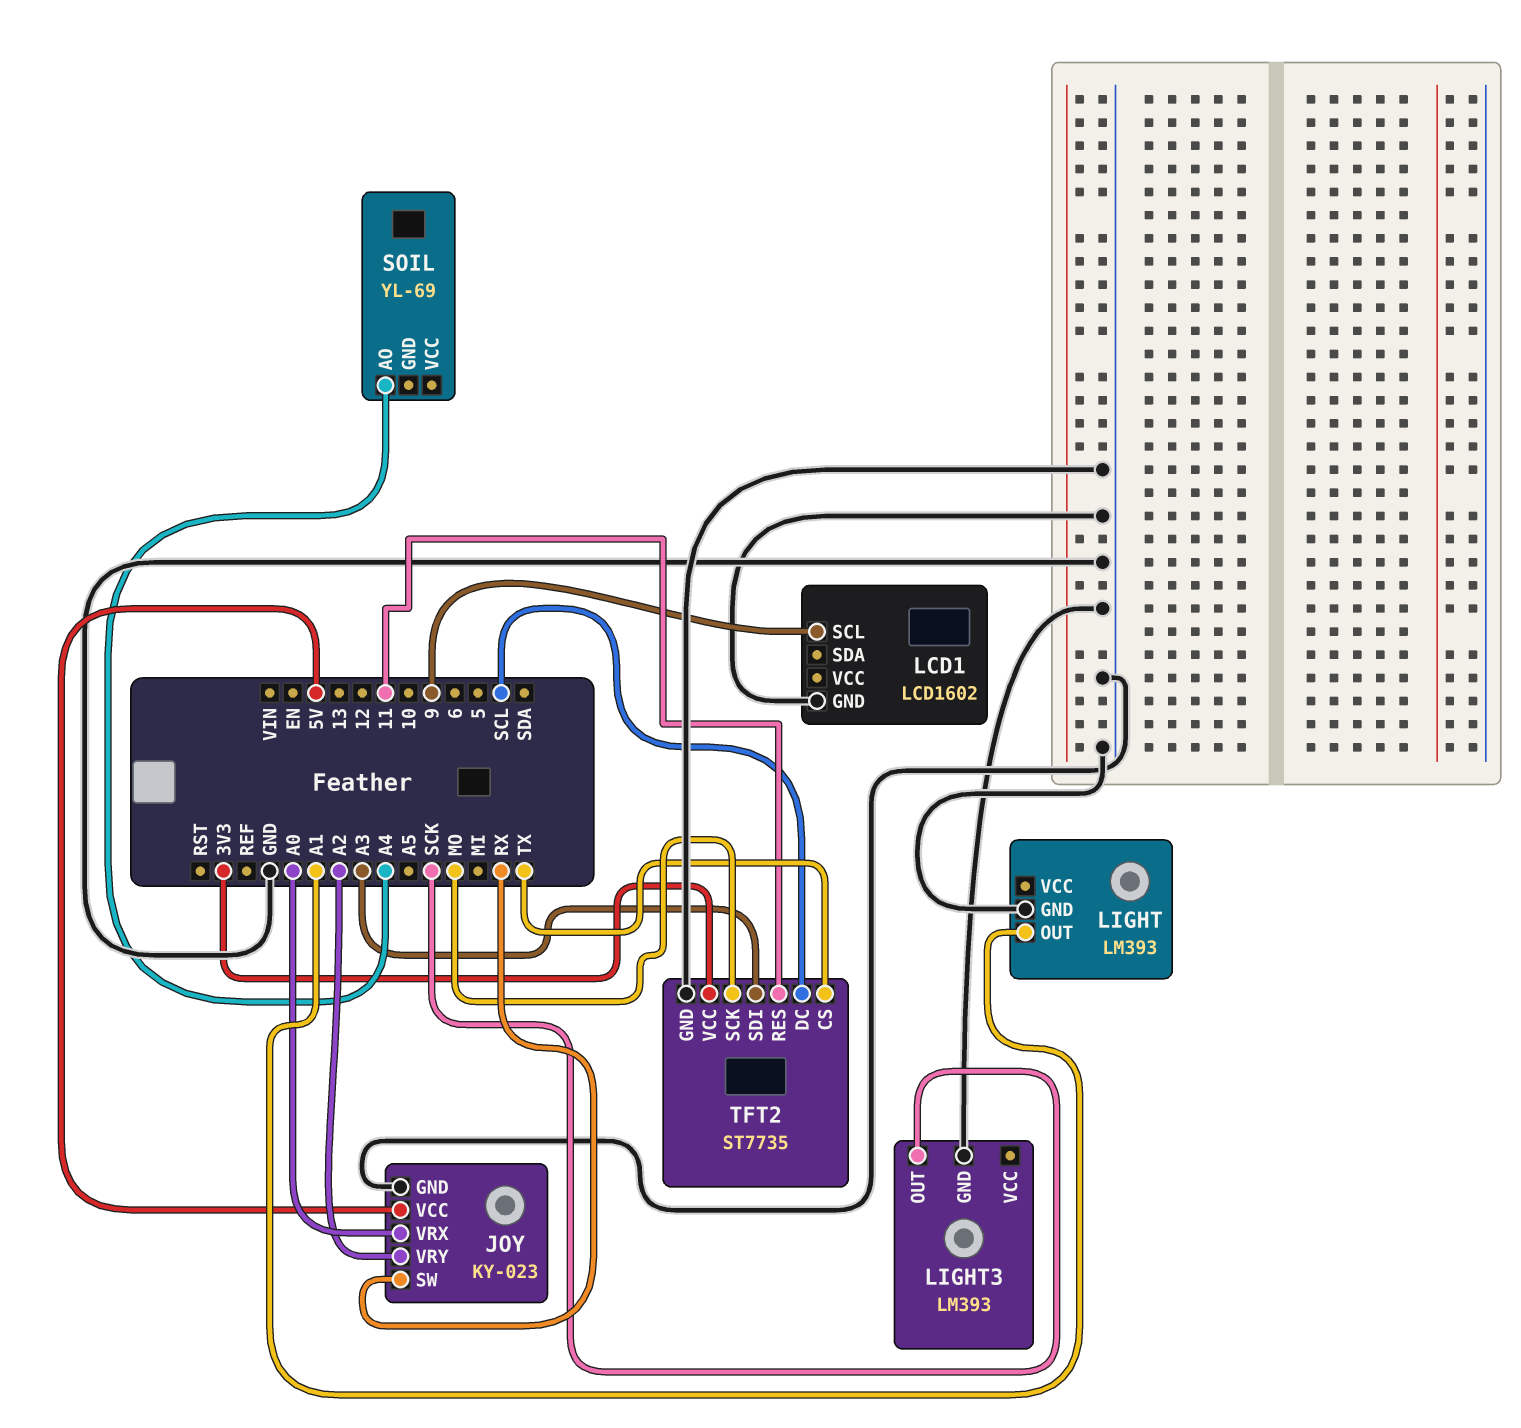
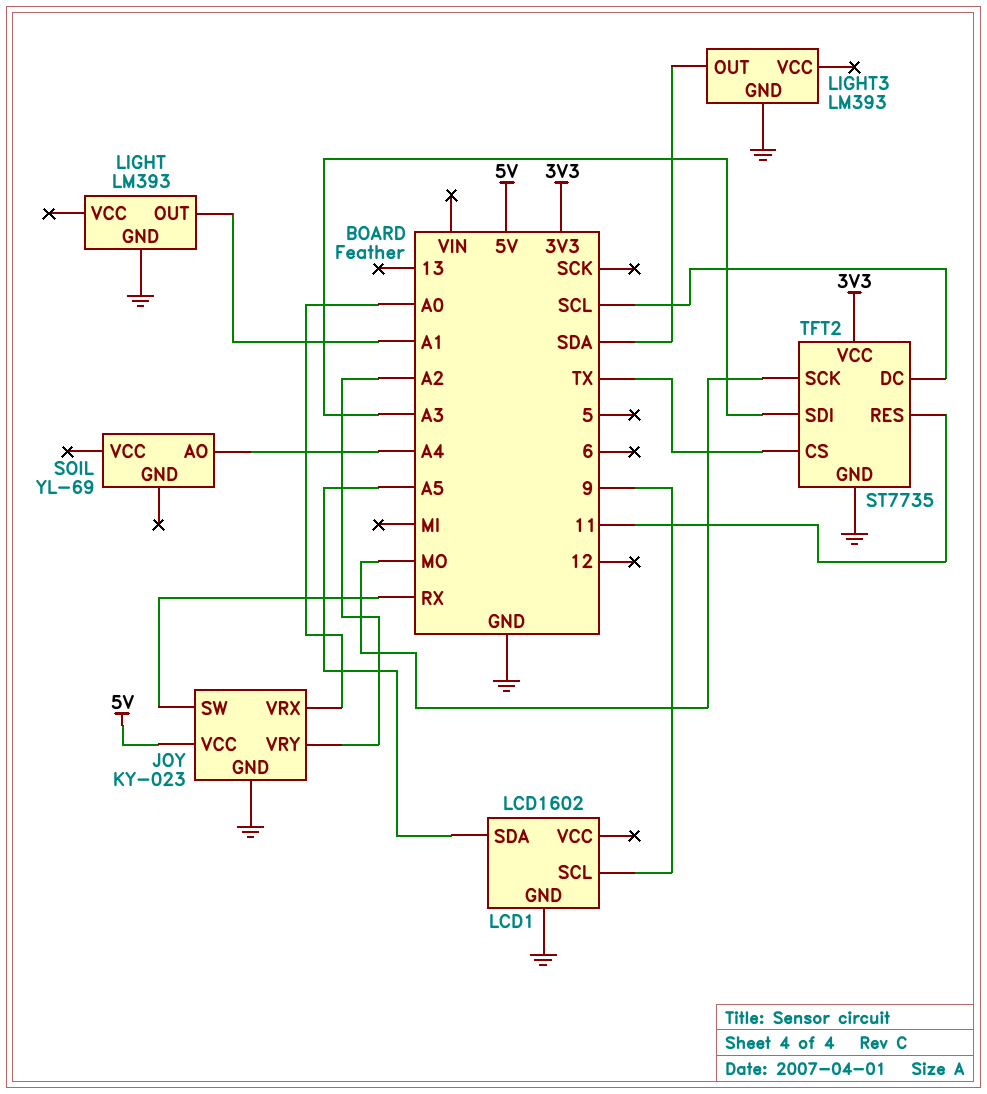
LCD1 pin SDA: none -> A5
LIGHT3 pin OUT: SCK -> SDA

